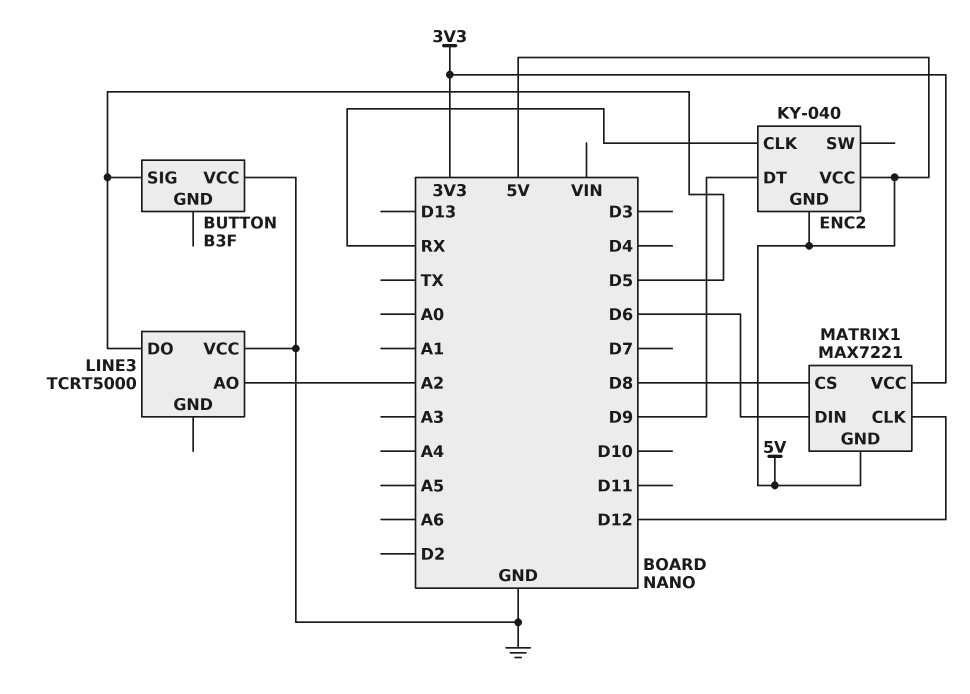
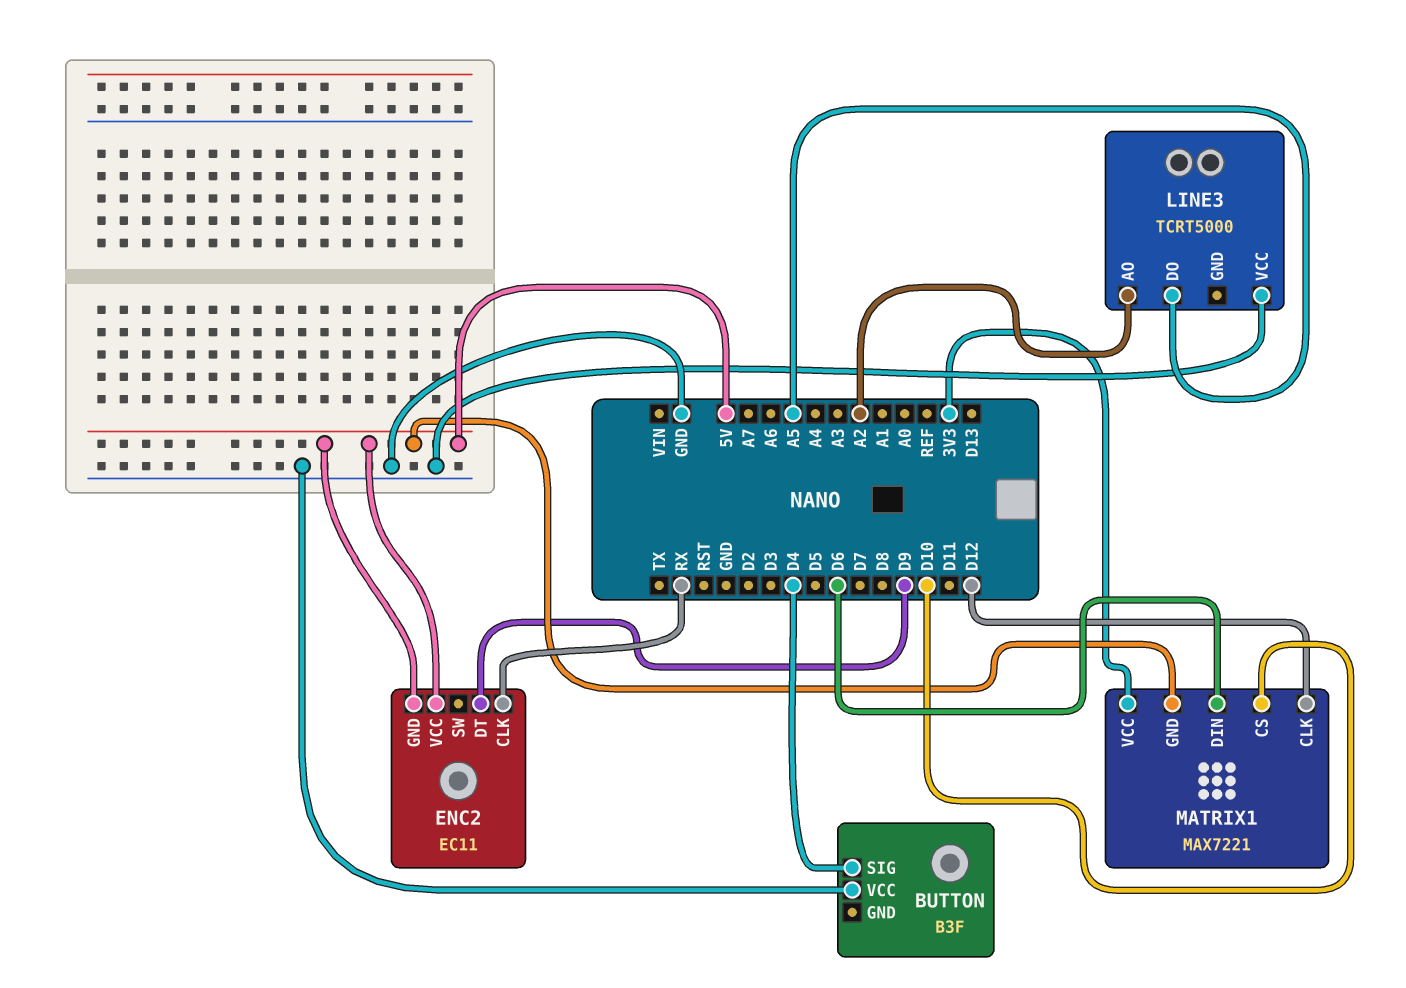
BUTTON pin SIG: D5 -> D4
ENC2: KY-040 -> EC11
LINE3 pin DO: D5 -> A5
MATRIX1 pin CS: D8 -> D10

